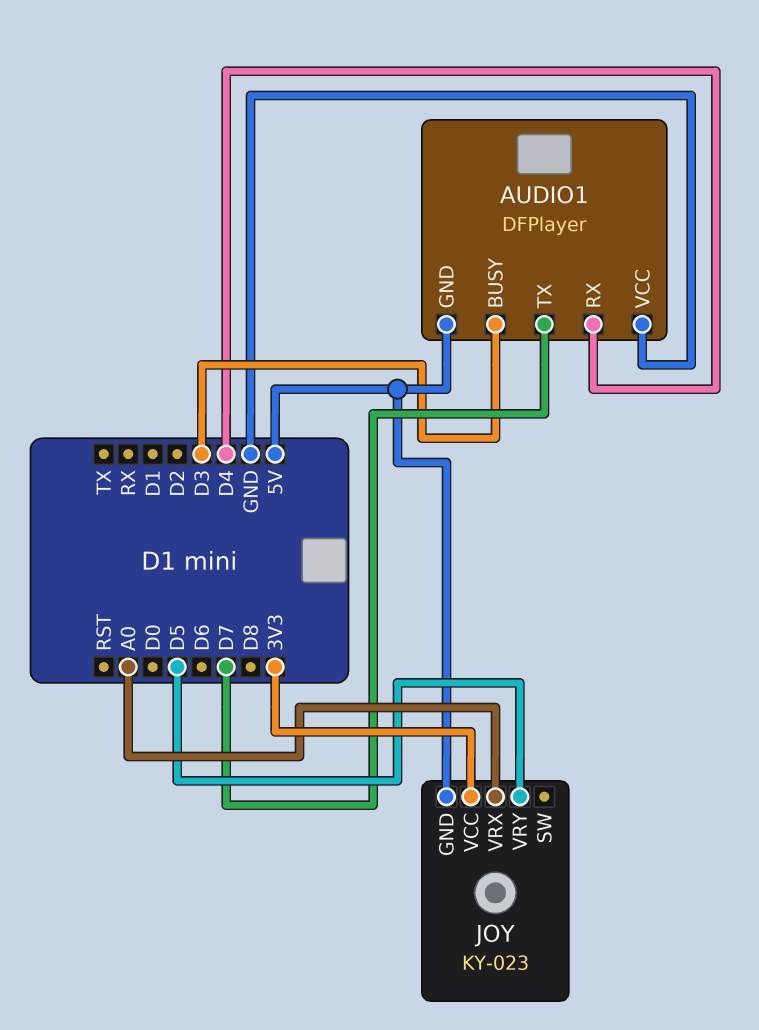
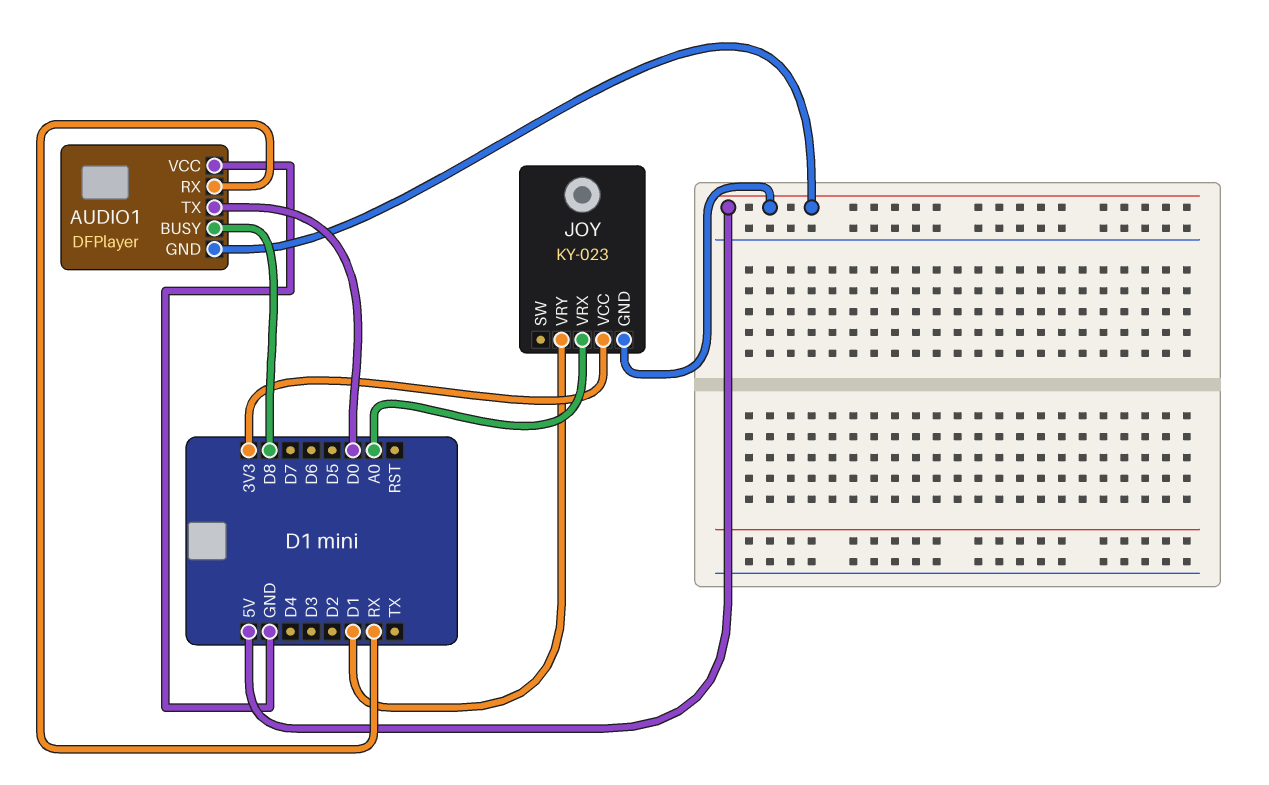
AUDIO1 pin BUSY: D3 -> D8
AUDIO1 pin RX: D4 -> RX
AUDIO1 pin TX: D7 -> D0
JOY pin VRY: D5 -> D1

